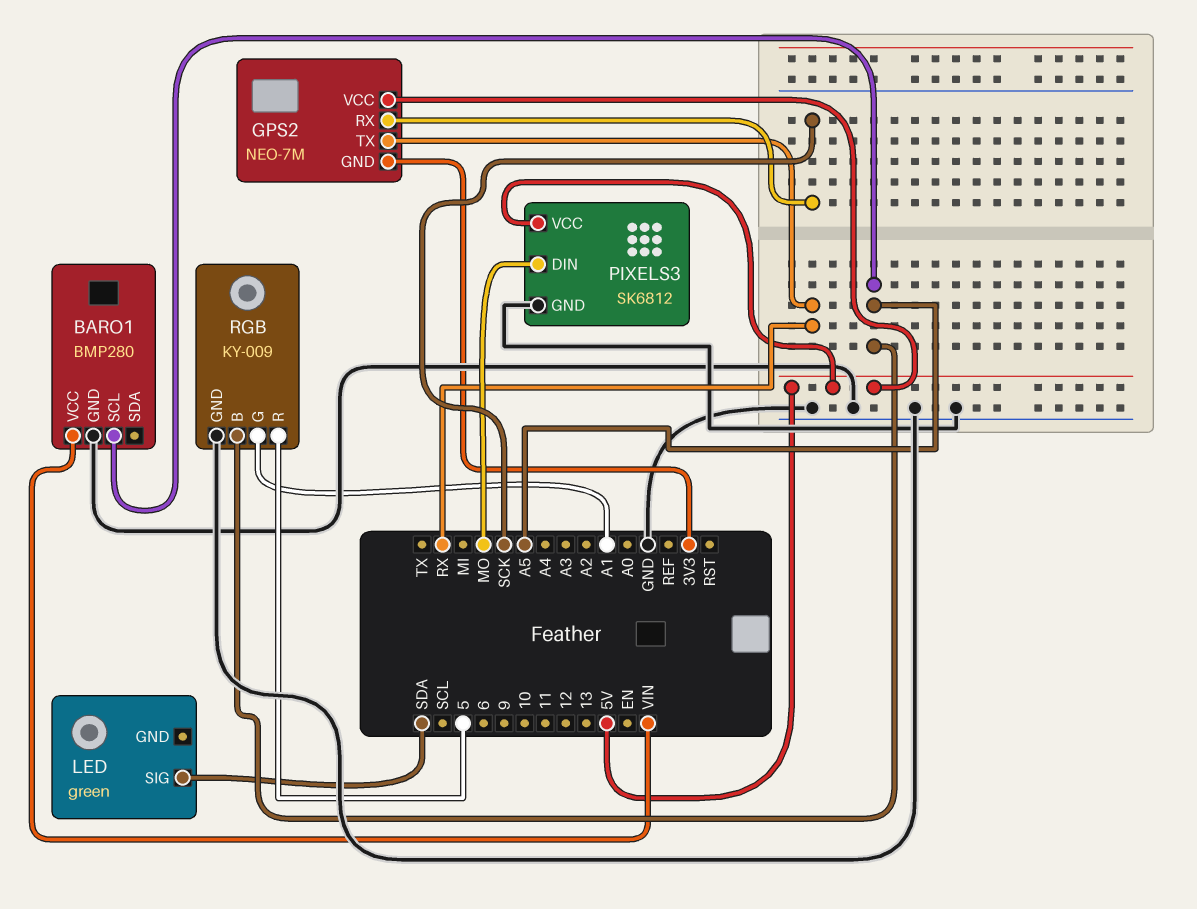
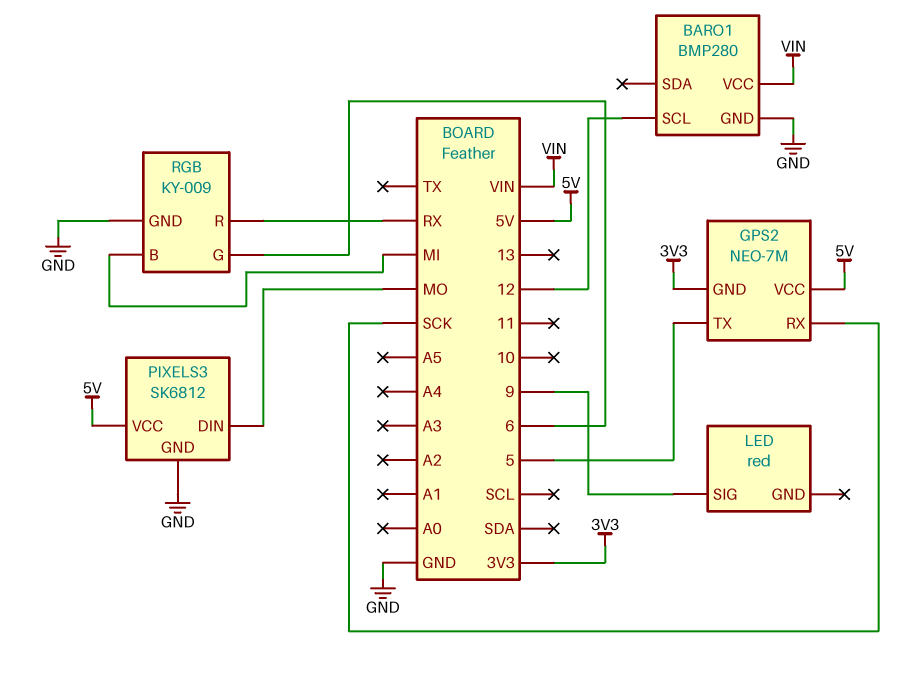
BARO1 pin SCL: A5 -> 12
GPS2 pin TX: RX -> 5
LED: green -> red
LED pin SIG: SDA -> 9
RGB pin B: A5 -> MI
RGB pin G: A1 -> 6
RGB pin R: 5 -> RX

